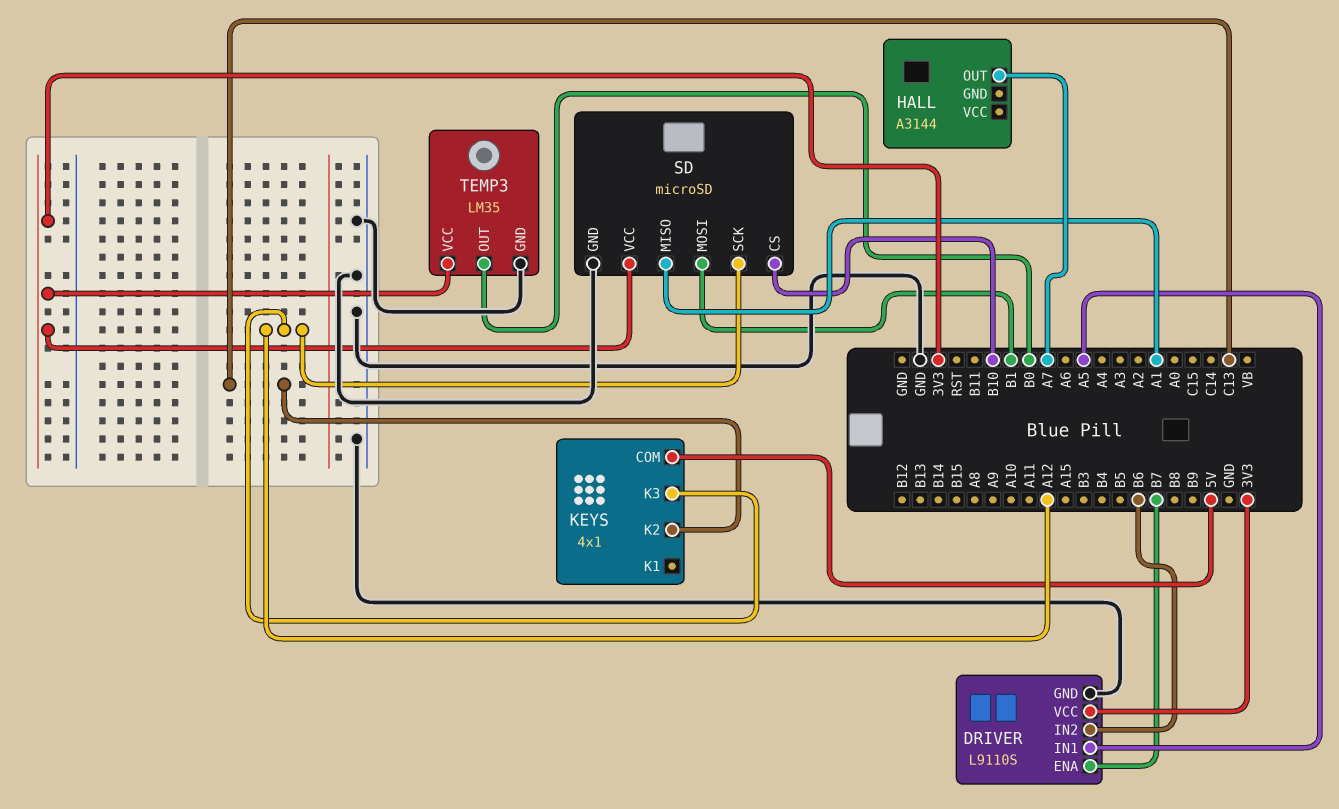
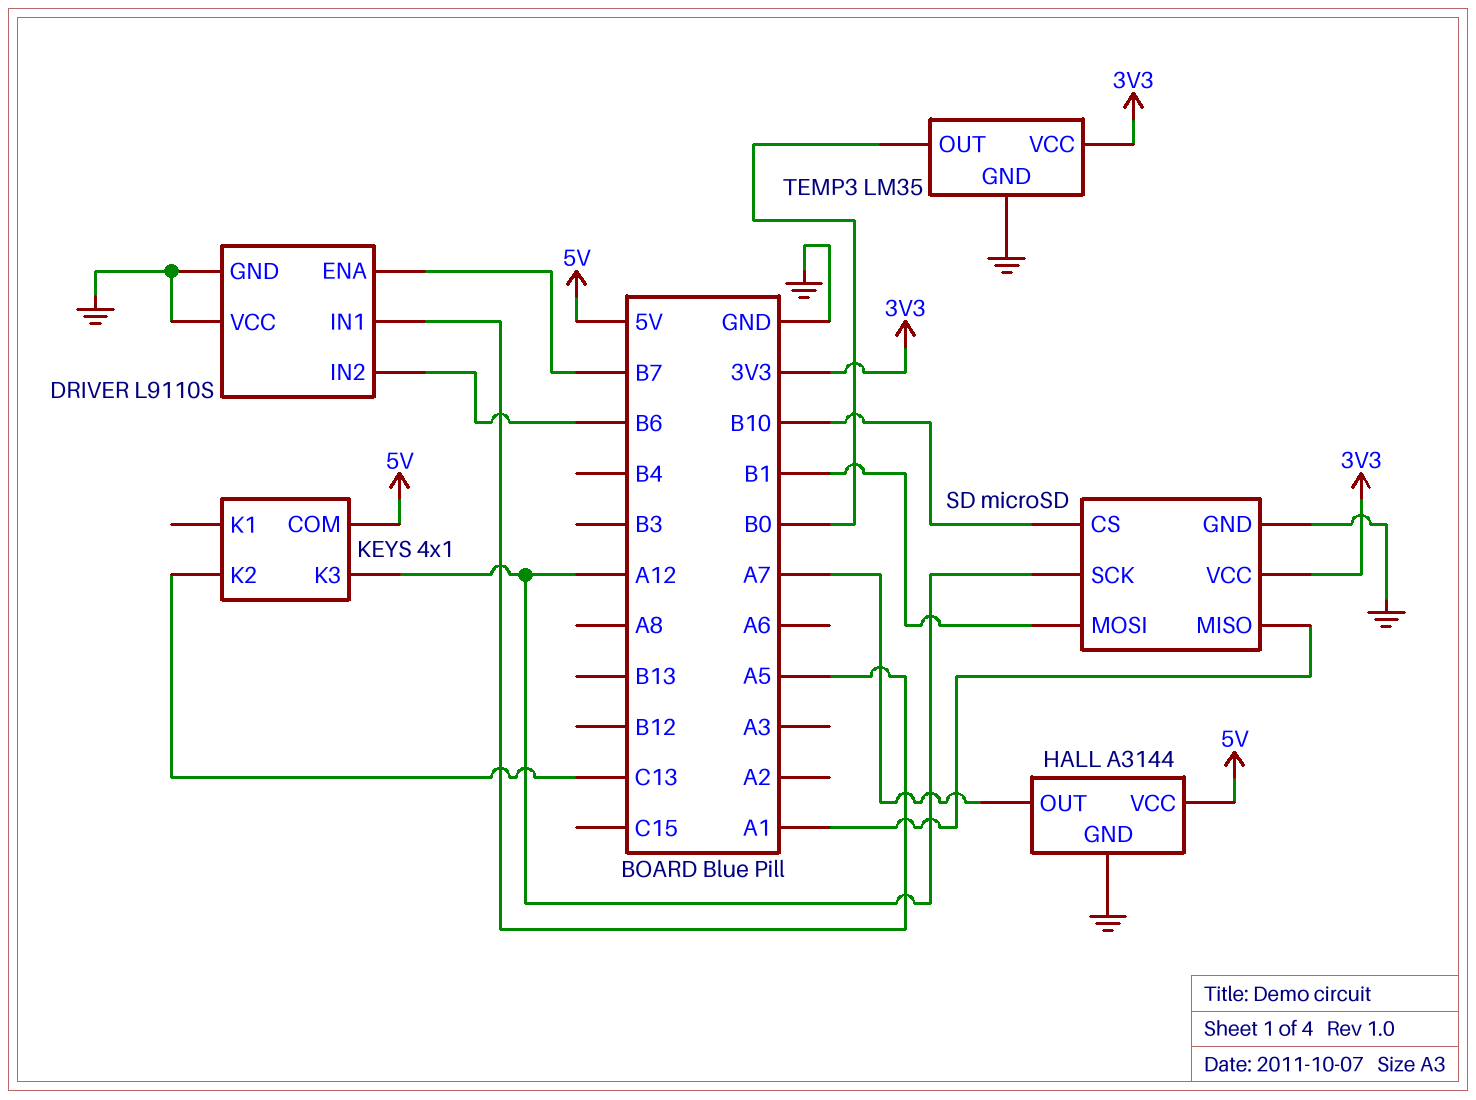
DRIVER pin VCC: 3V3 -> GND
HALL pin GND: none -> GND
HALL pin VCC: none -> 5V

